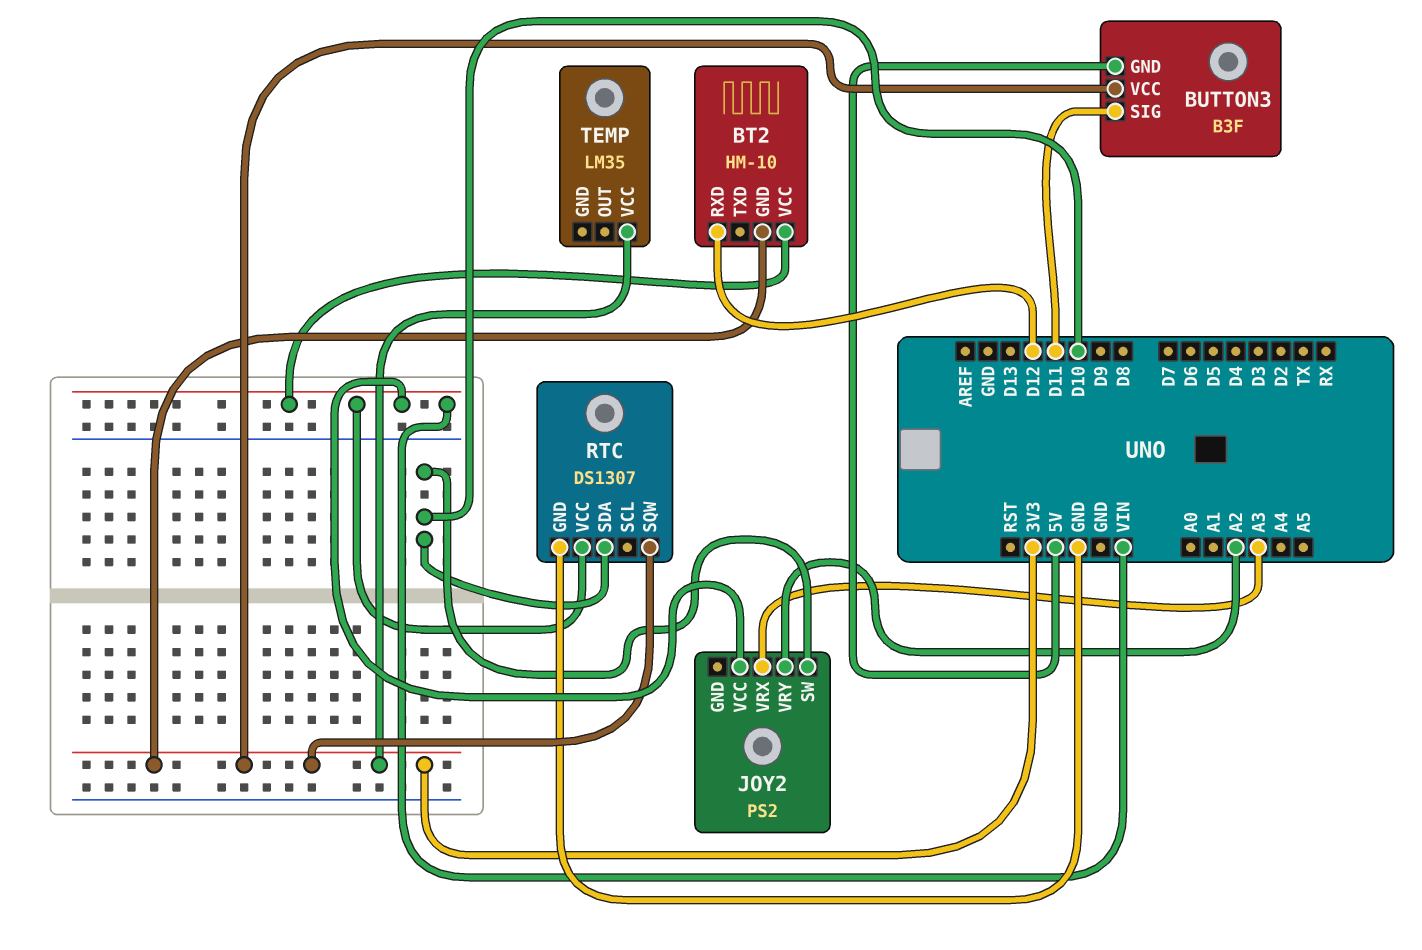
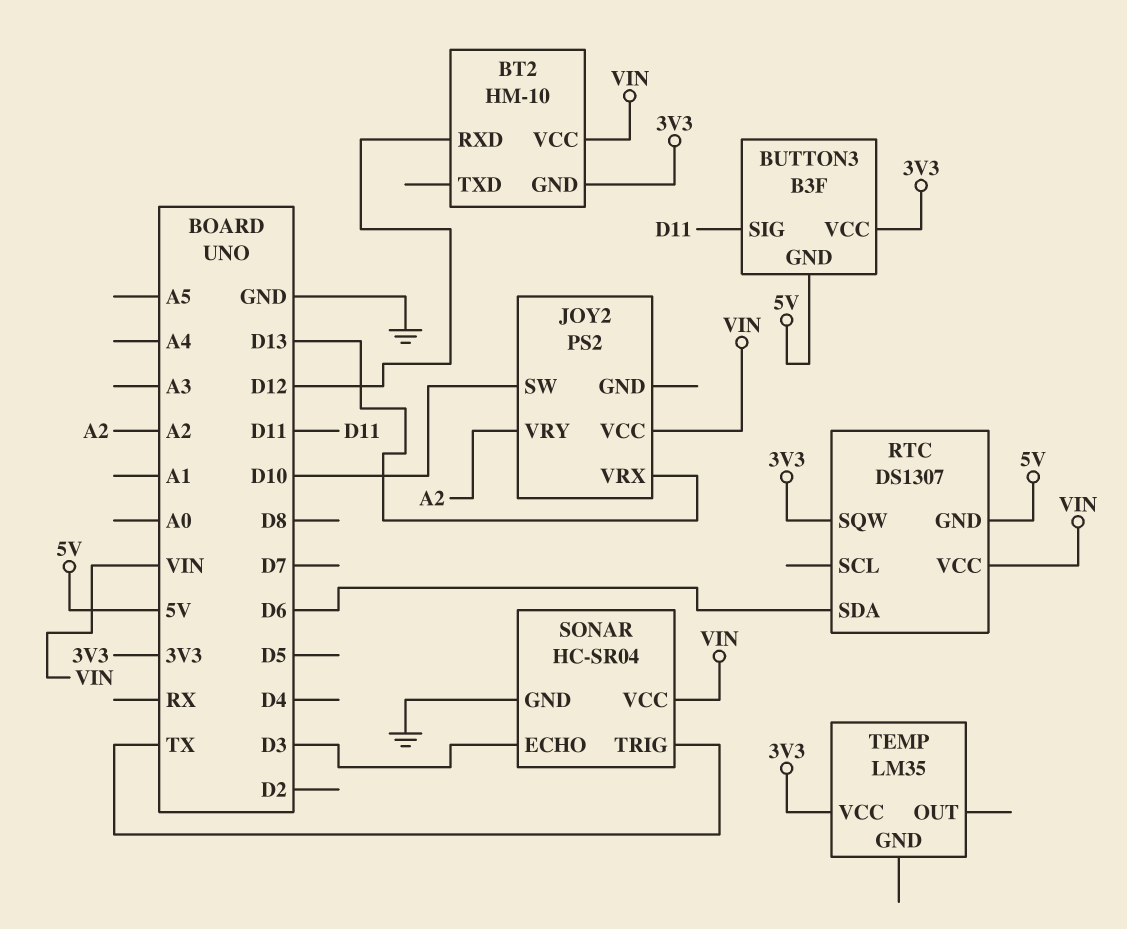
JOY2 pin VRX: A3 -> D13
RTC pin GND: GND -> 5V
RTC pin SDA: D10 -> D6
SONAR: none -> HC-SR04
SONAR pin ECHO: none -> D3
SONAR pin GND: none -> GND
SONAR pin TRIG: none -> TX
SONAR pin VCC: none -> VIN

